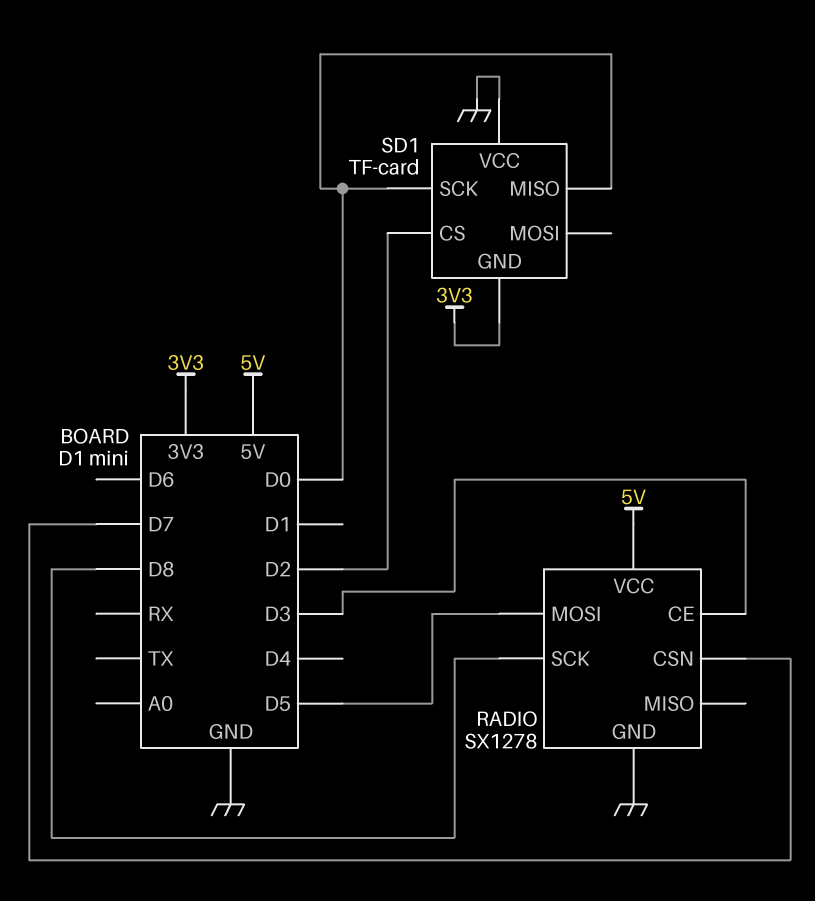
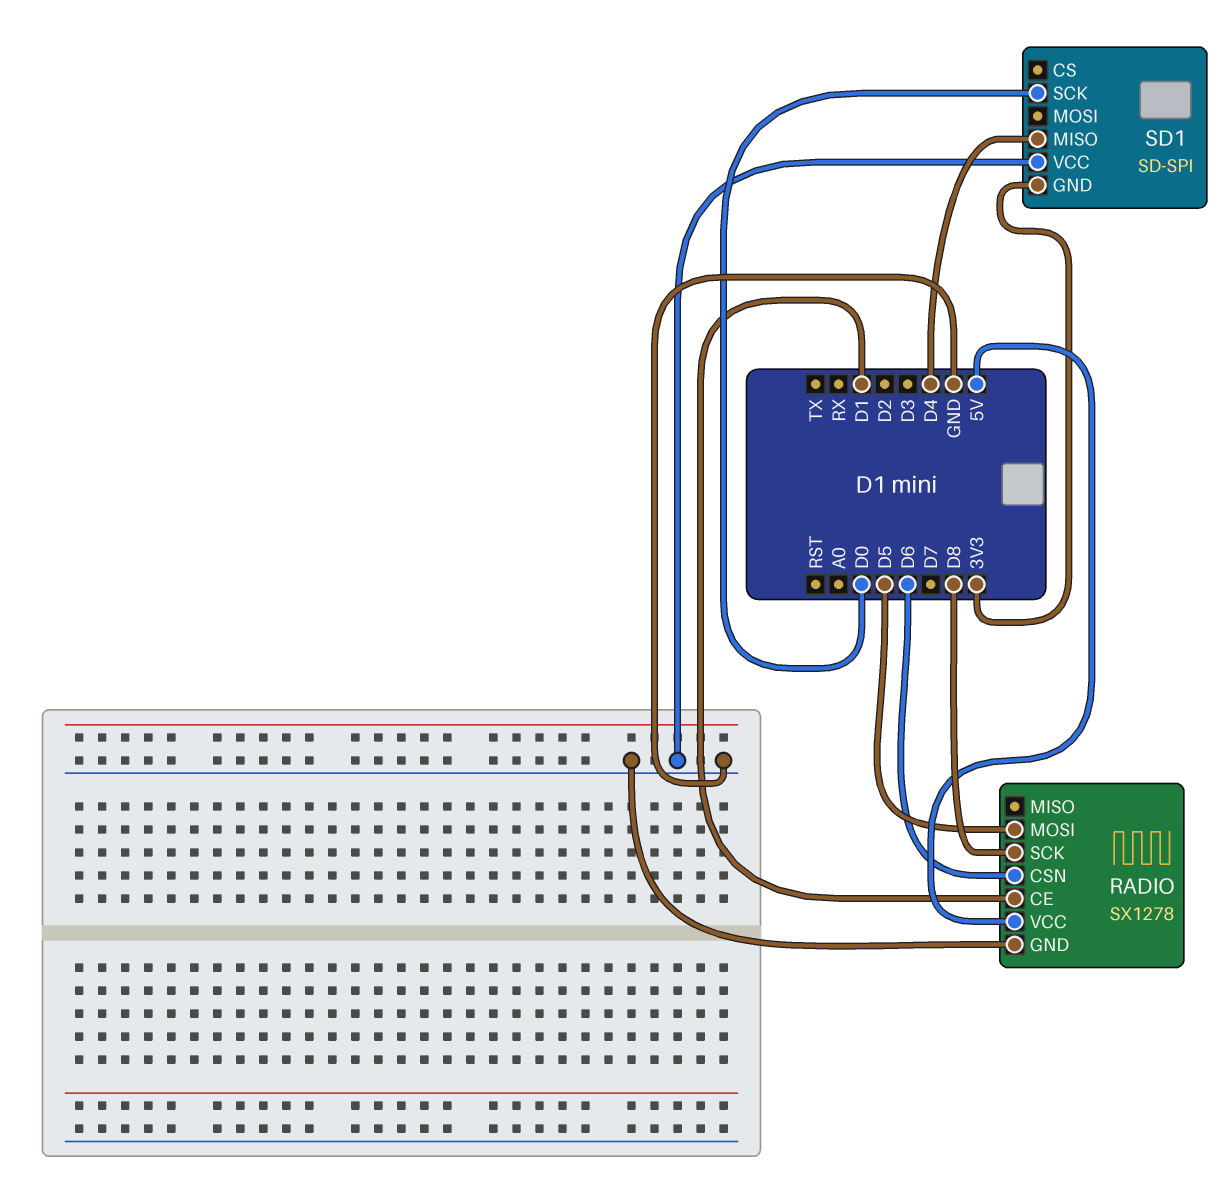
RADIO pin CE: D3 -> D1
RADIO pin CSN: D7 -> D6
SD1: TF-card -> SD-SPI
SD1 pin CS: D2 -> none
SD1 pin MISO: D0 -> D4

